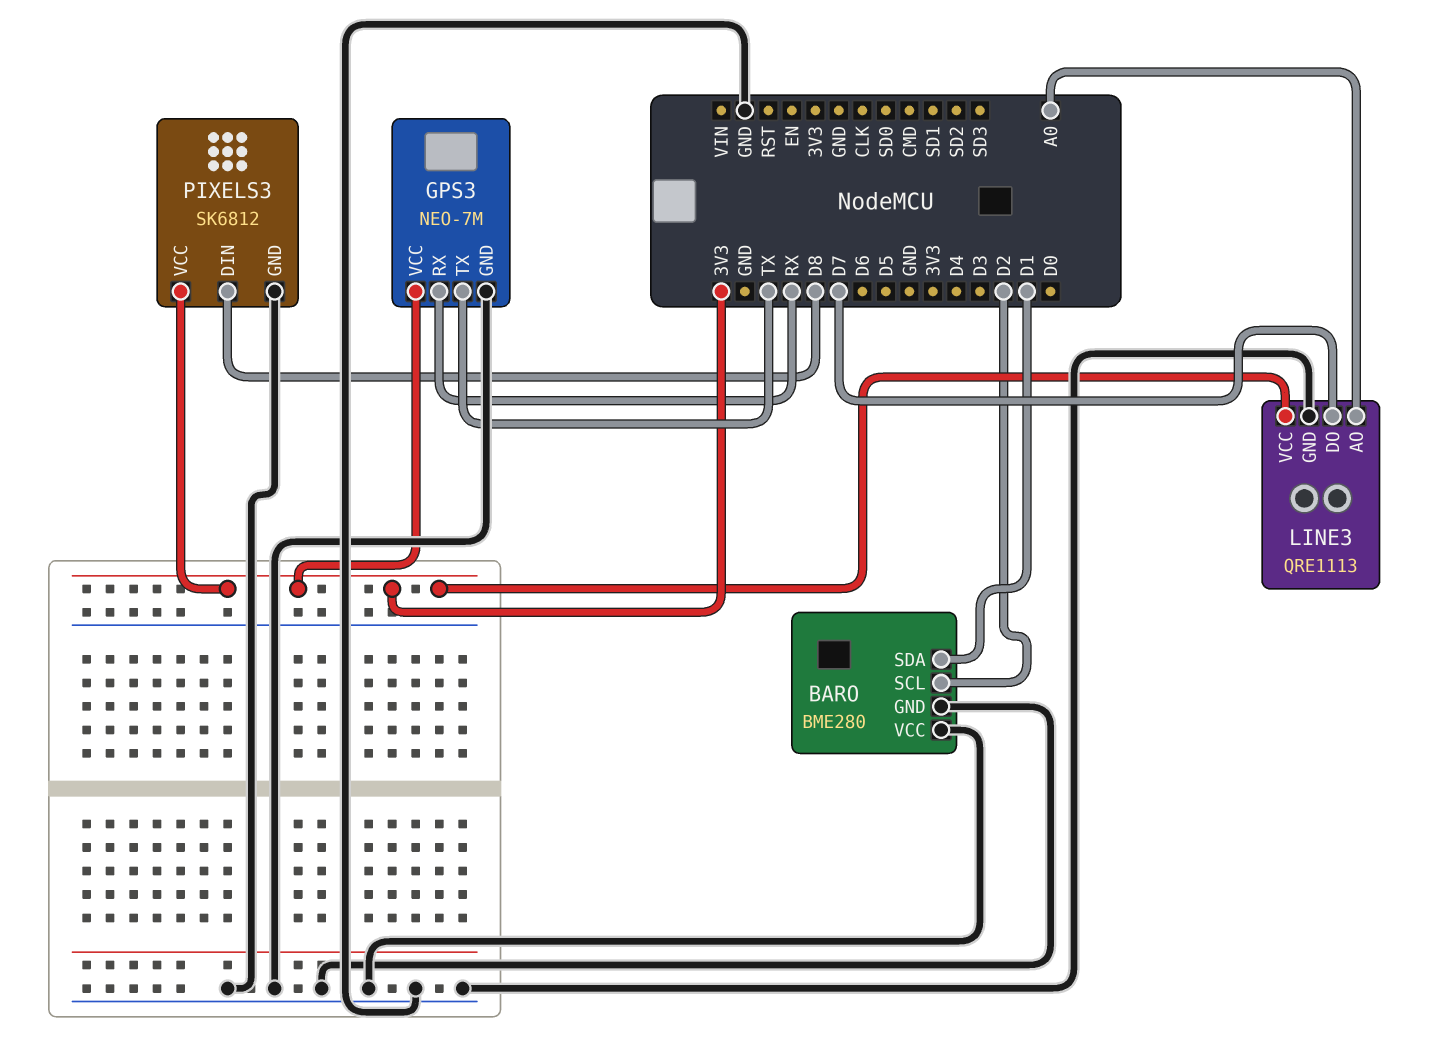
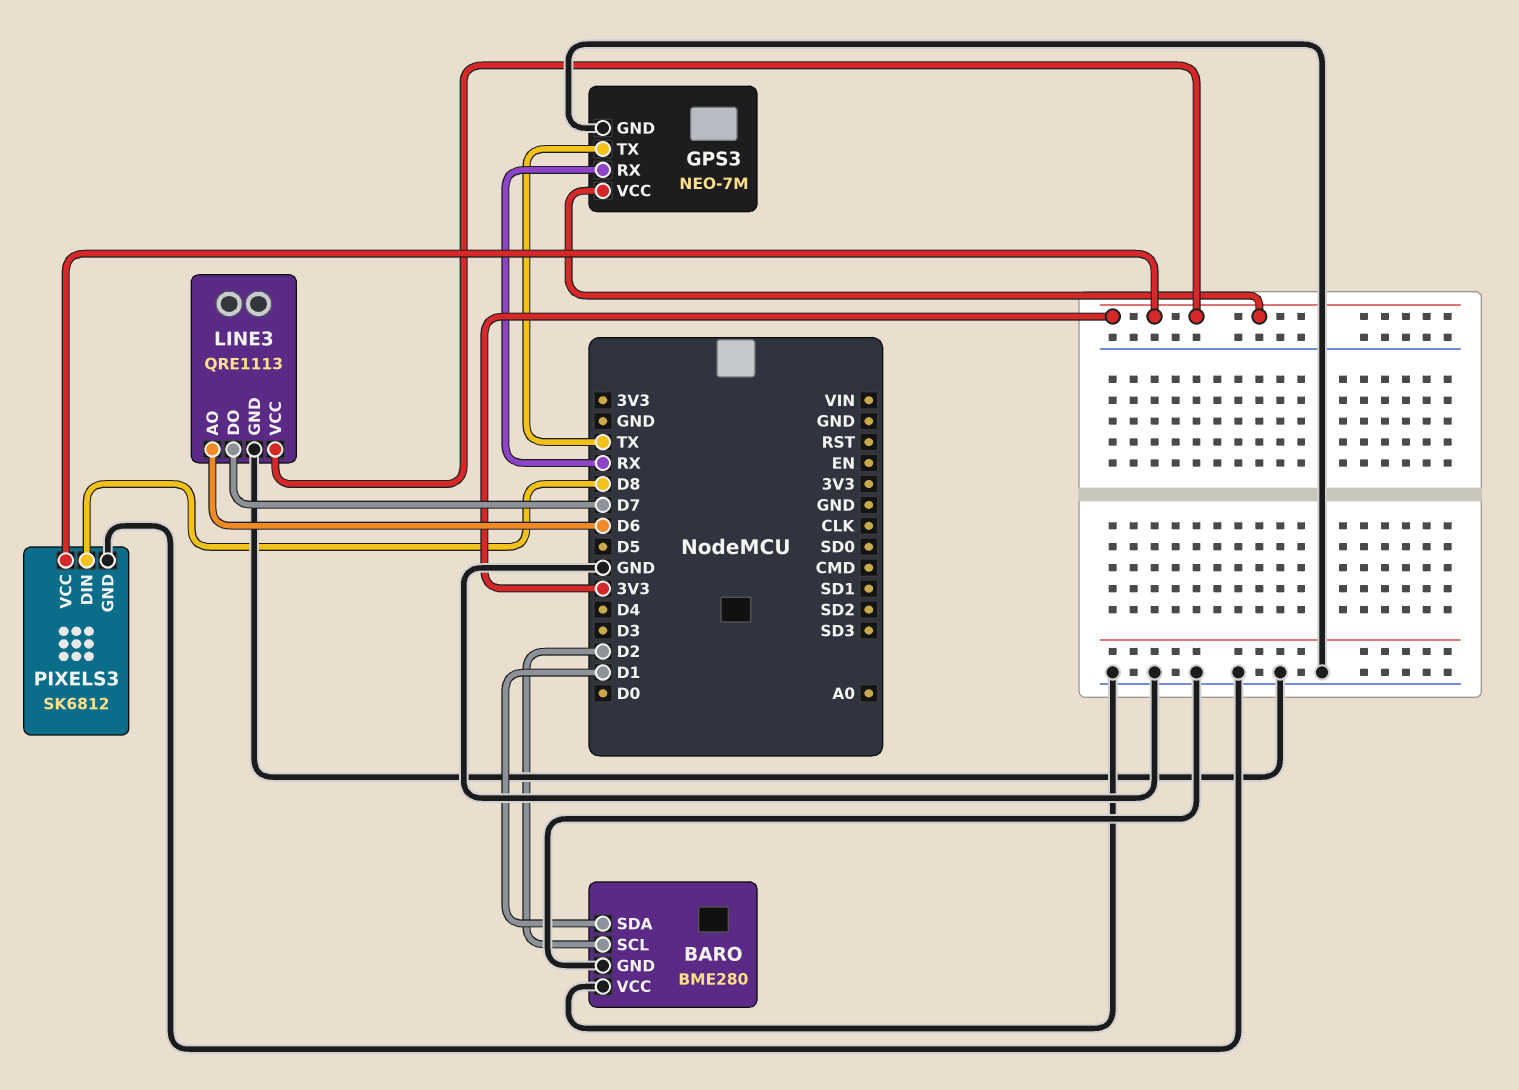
LINE3 pin AO: A0 -> D6

